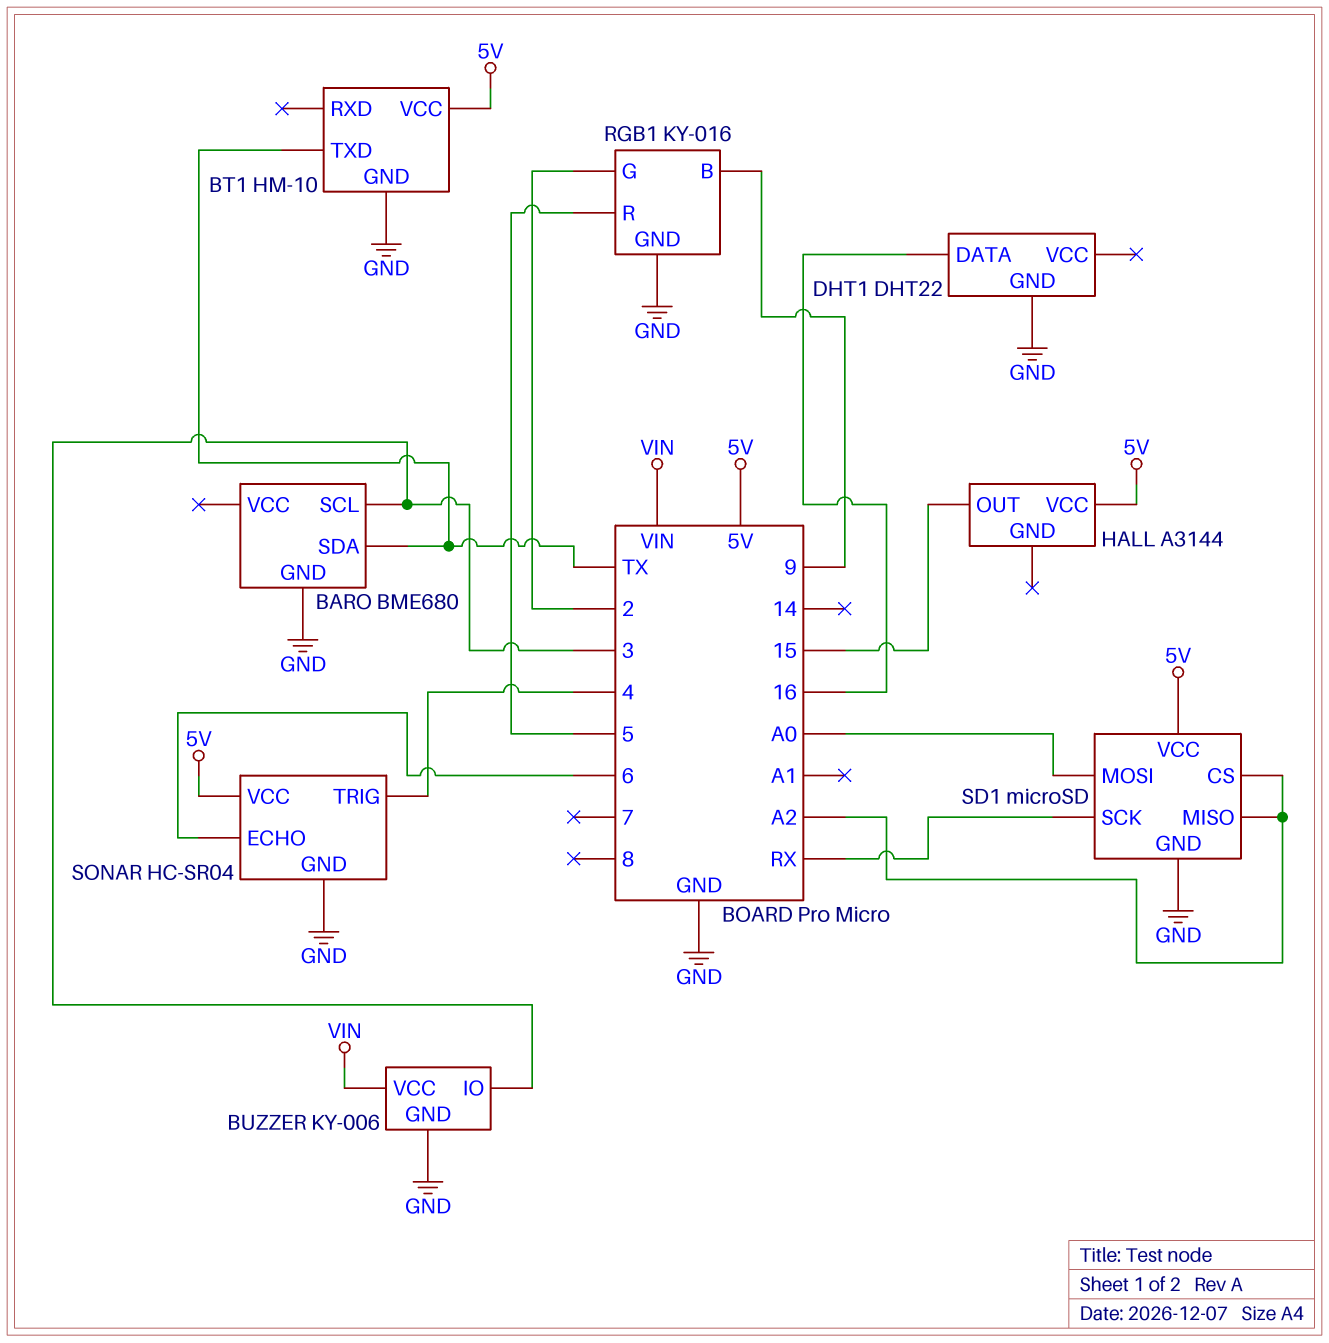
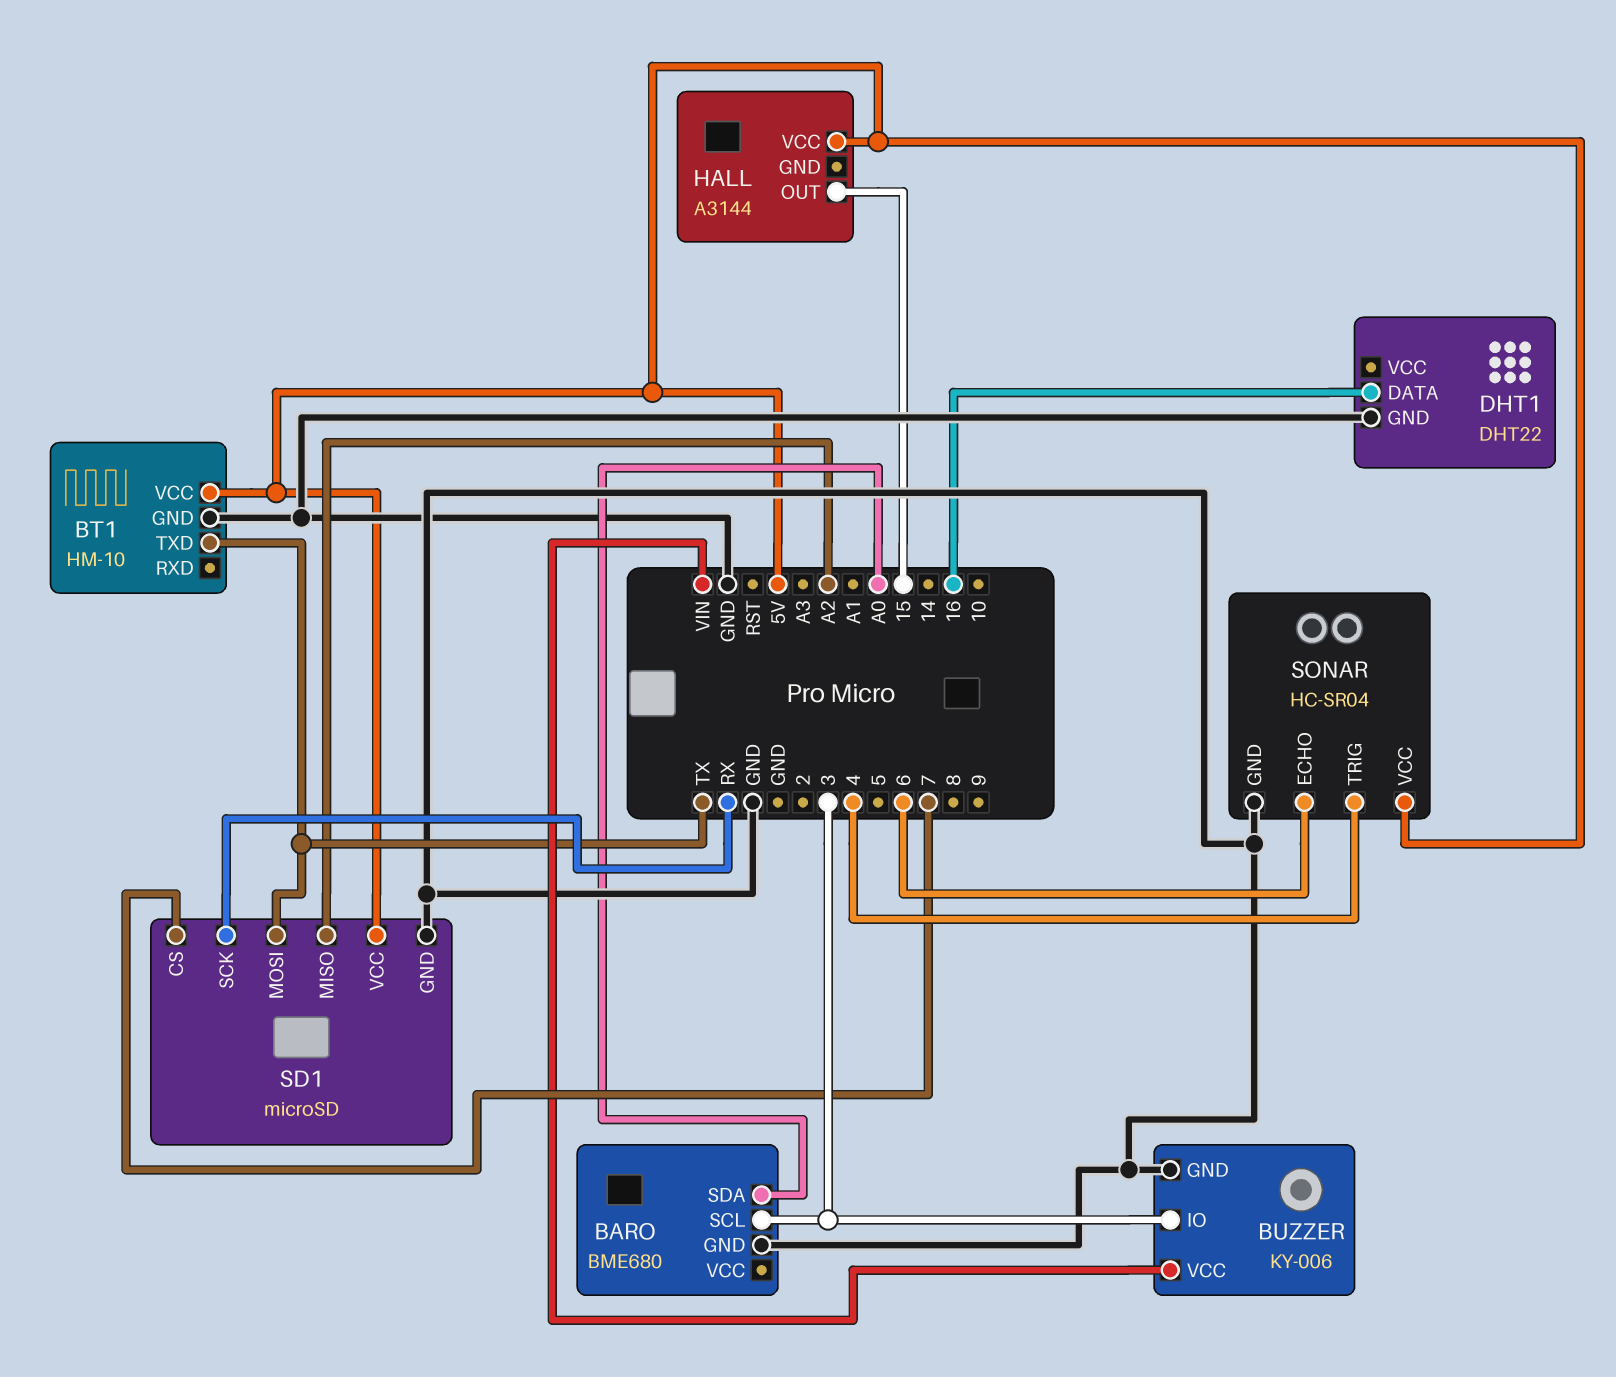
BARO pin SDA: TX -> A0
RGB1: KY-016 -> none
RGB1 pin B: 9 -> none
RGB1 pin G: 2 -> none
RGB1 pin GND: GND -> none
RGB1 pin R: 5 -> none
SD1 pin CS: A2 -> 7
SD1 pin MOSI: A0 -> TX

